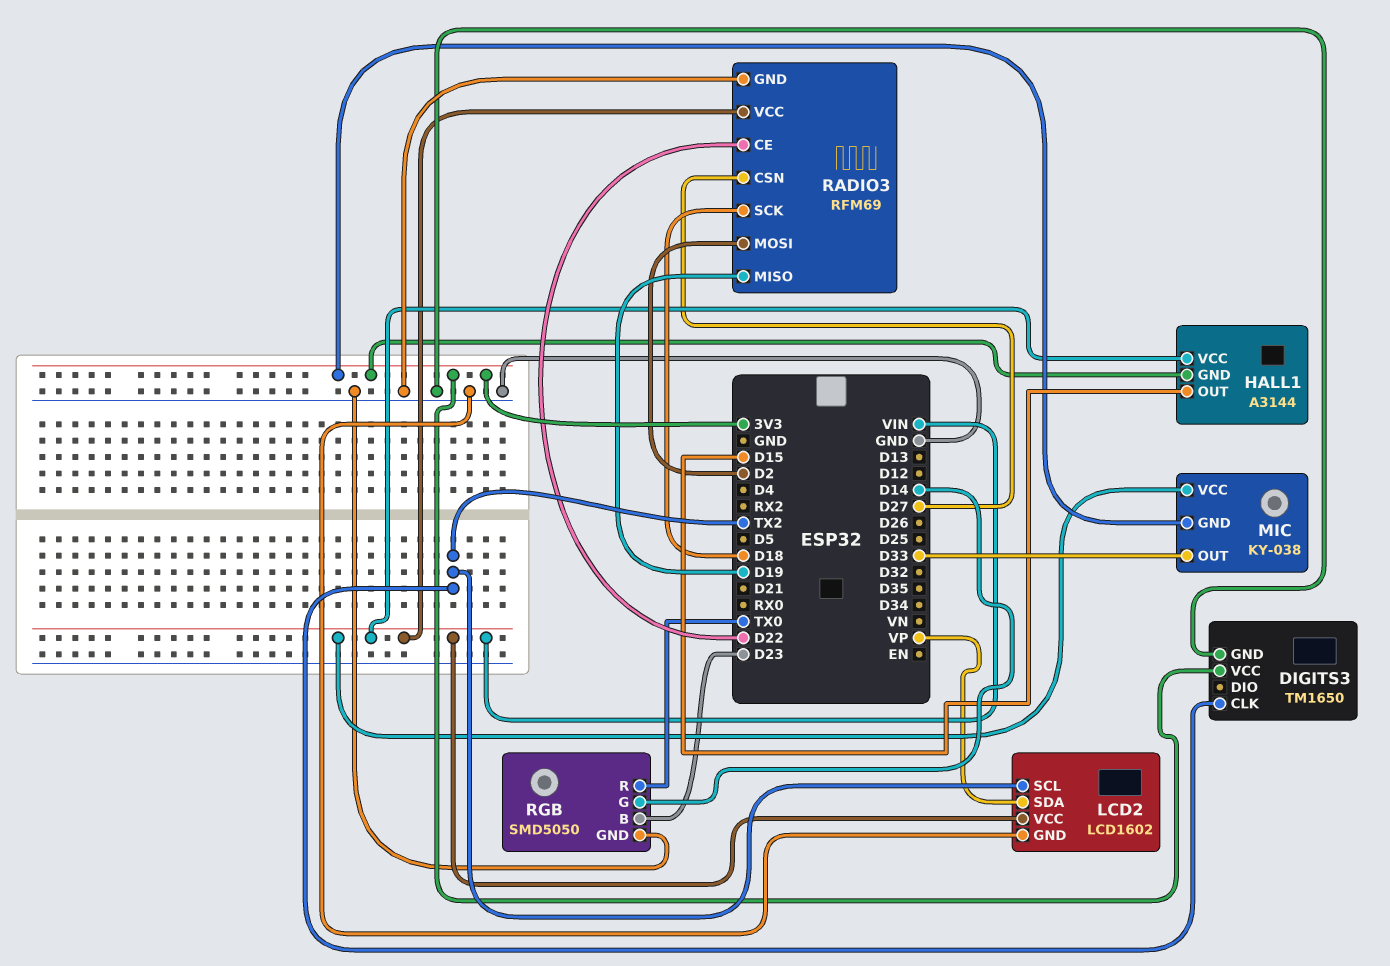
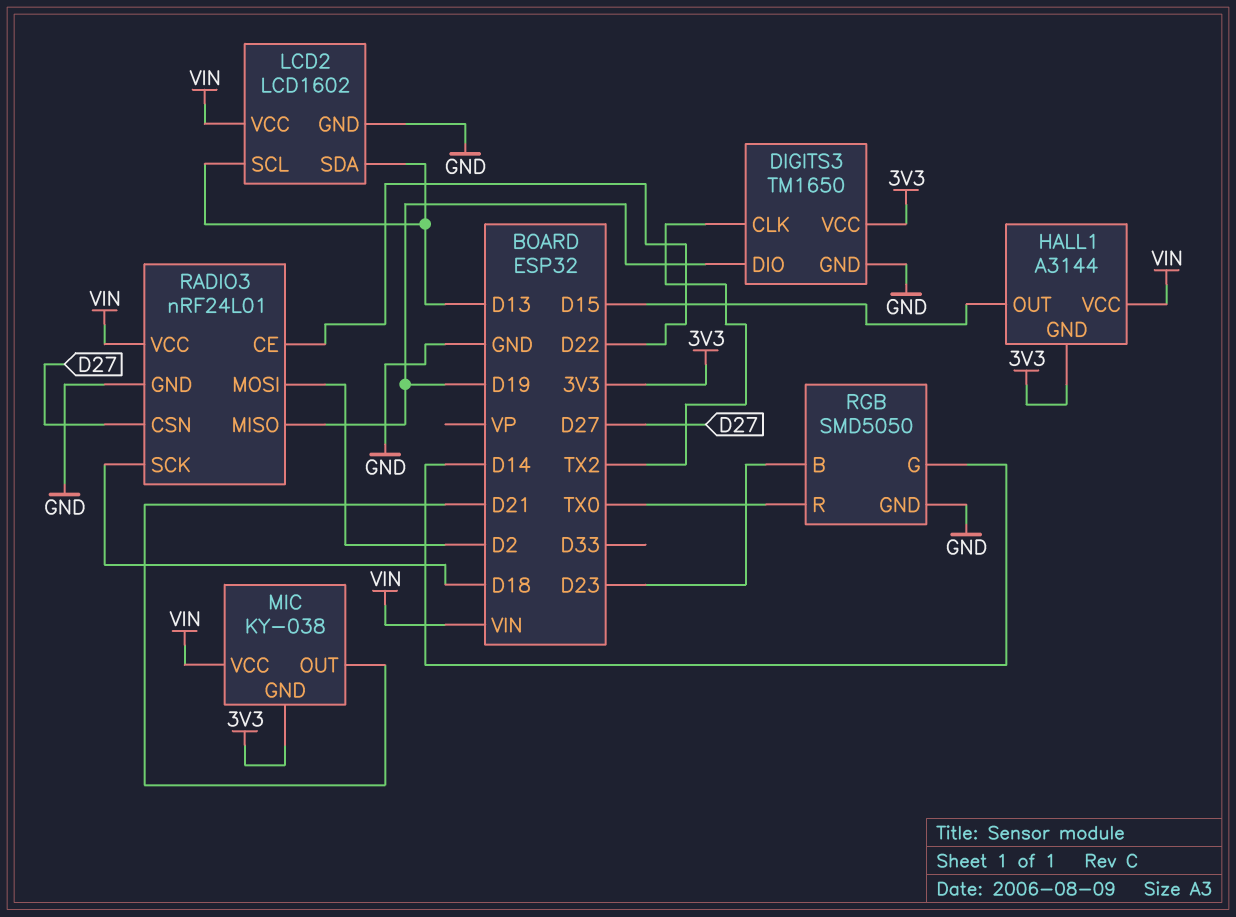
DIGITS3 pin DIO: none -> D19
LCD2 pin SCL: TX2 -> D13
LCD2 pin SDA: VP -> D13
MIC pin OUT: D33 -> D21
RADIO3: RFM69 -> nRF24L01

